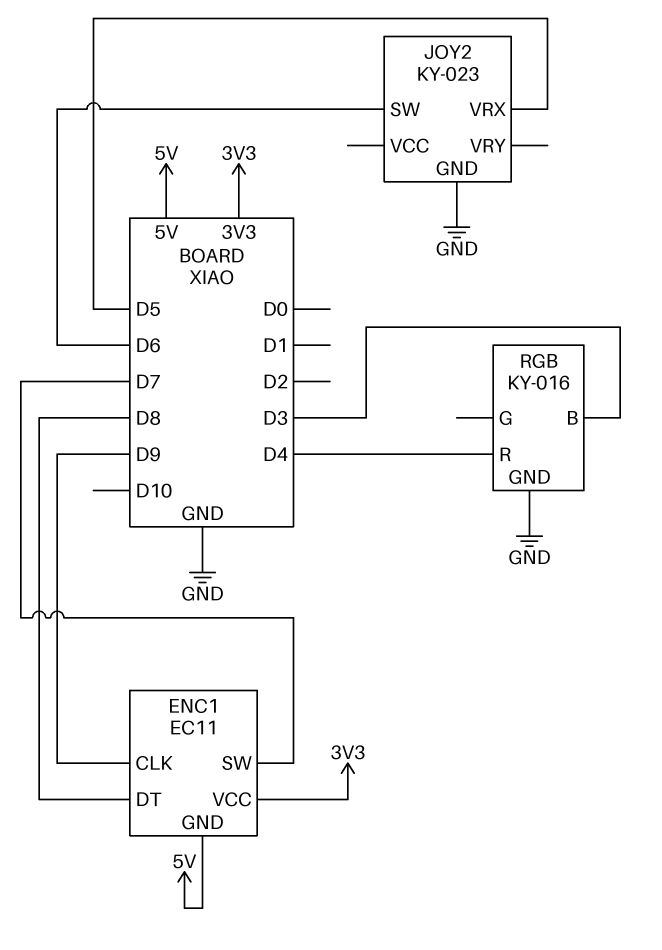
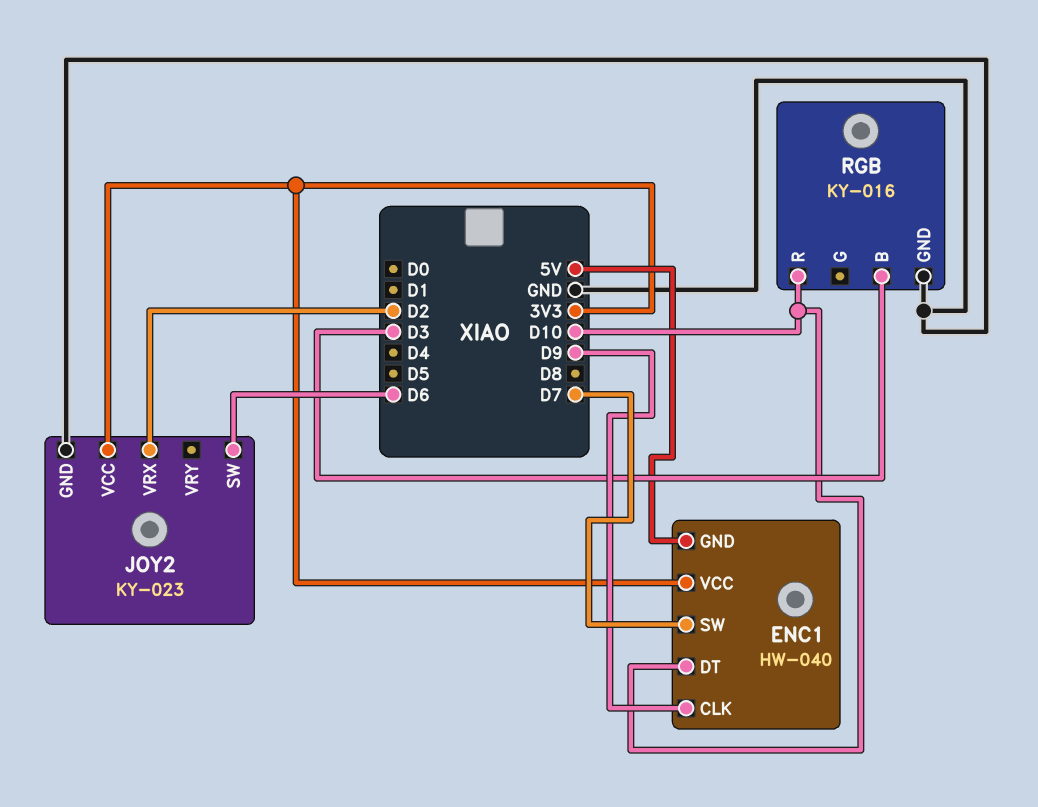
ENC1: EC11 -> HW-040
ENC1 pin DT: D8 -> D10
JOY2 pin VCC: none -> 3V3
JOY2 pin VRX: D5 -> D2
RGB pin R: D4 -> D10

